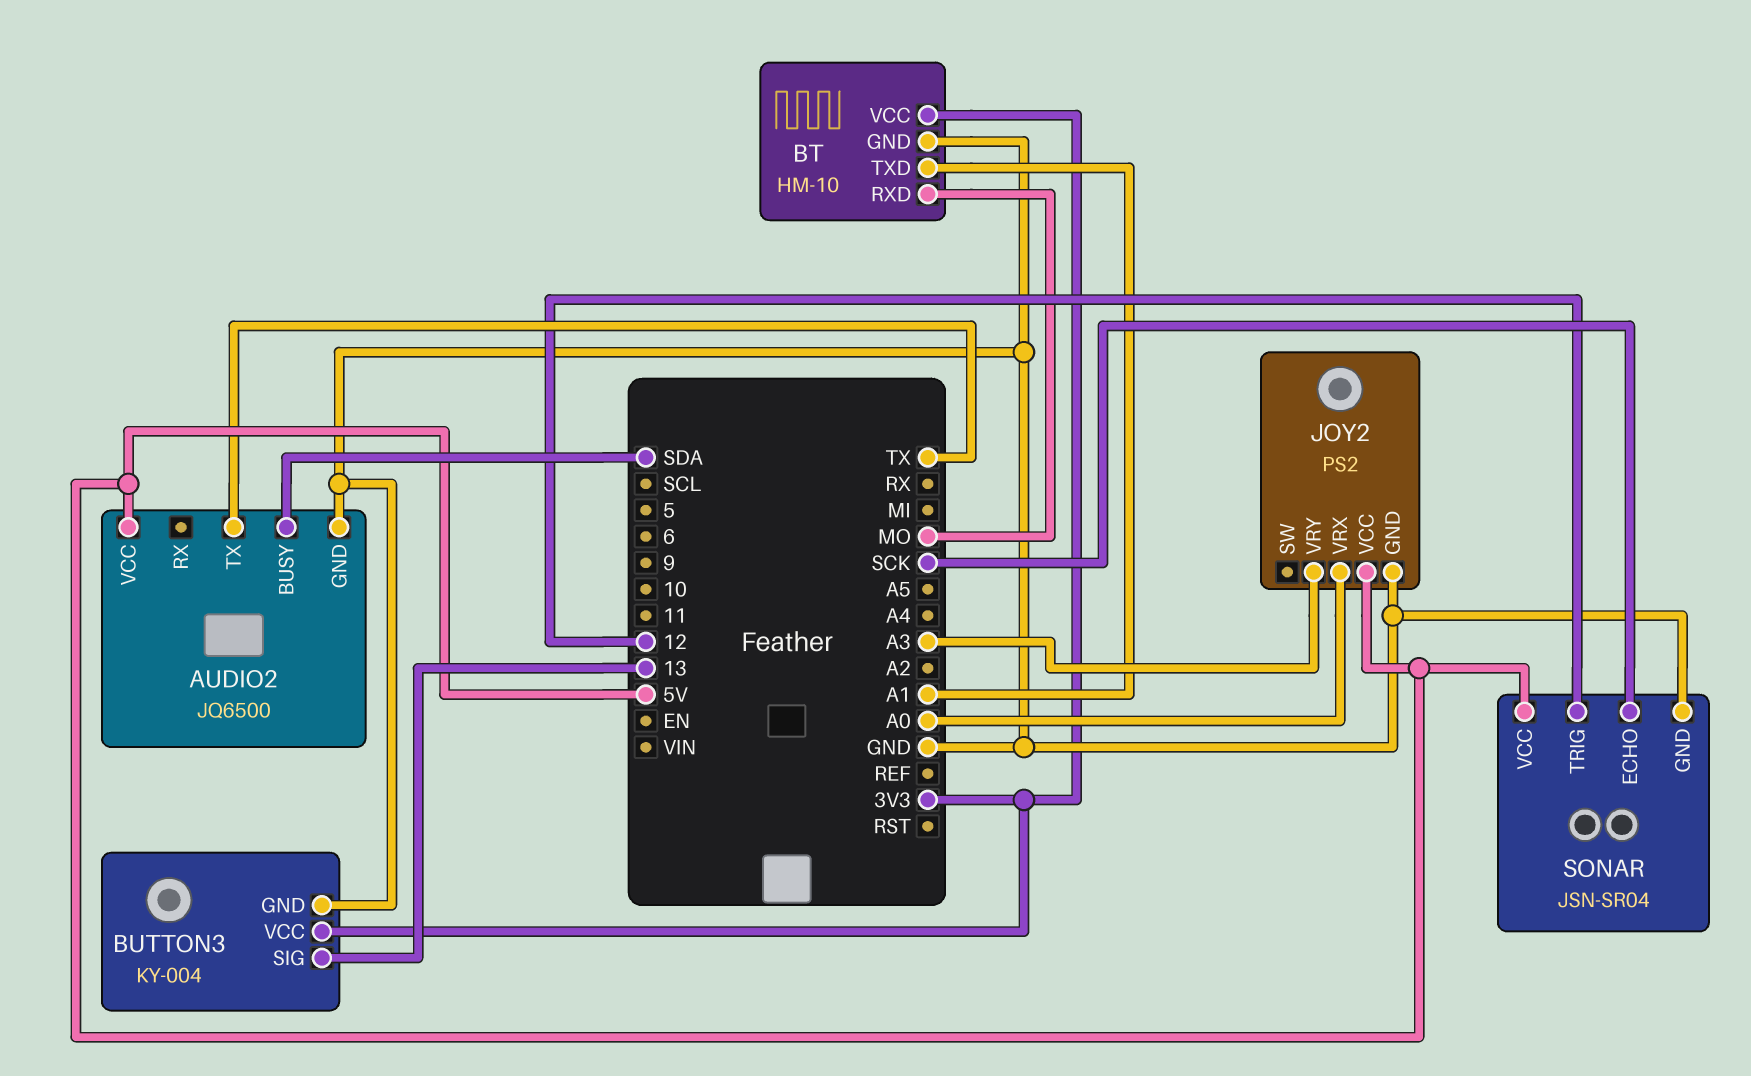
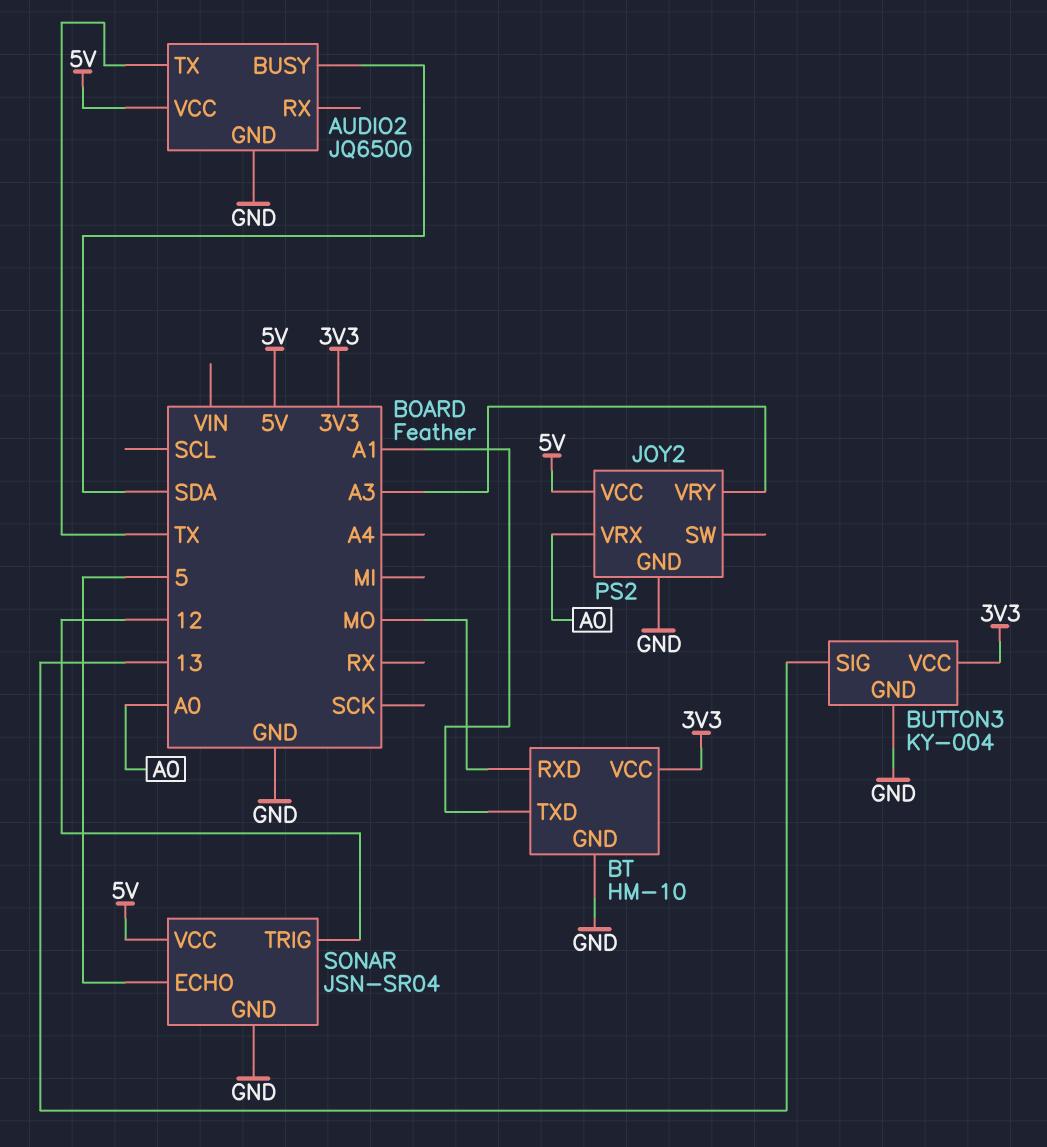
SONAR pin ECHO: SCK -> 5

